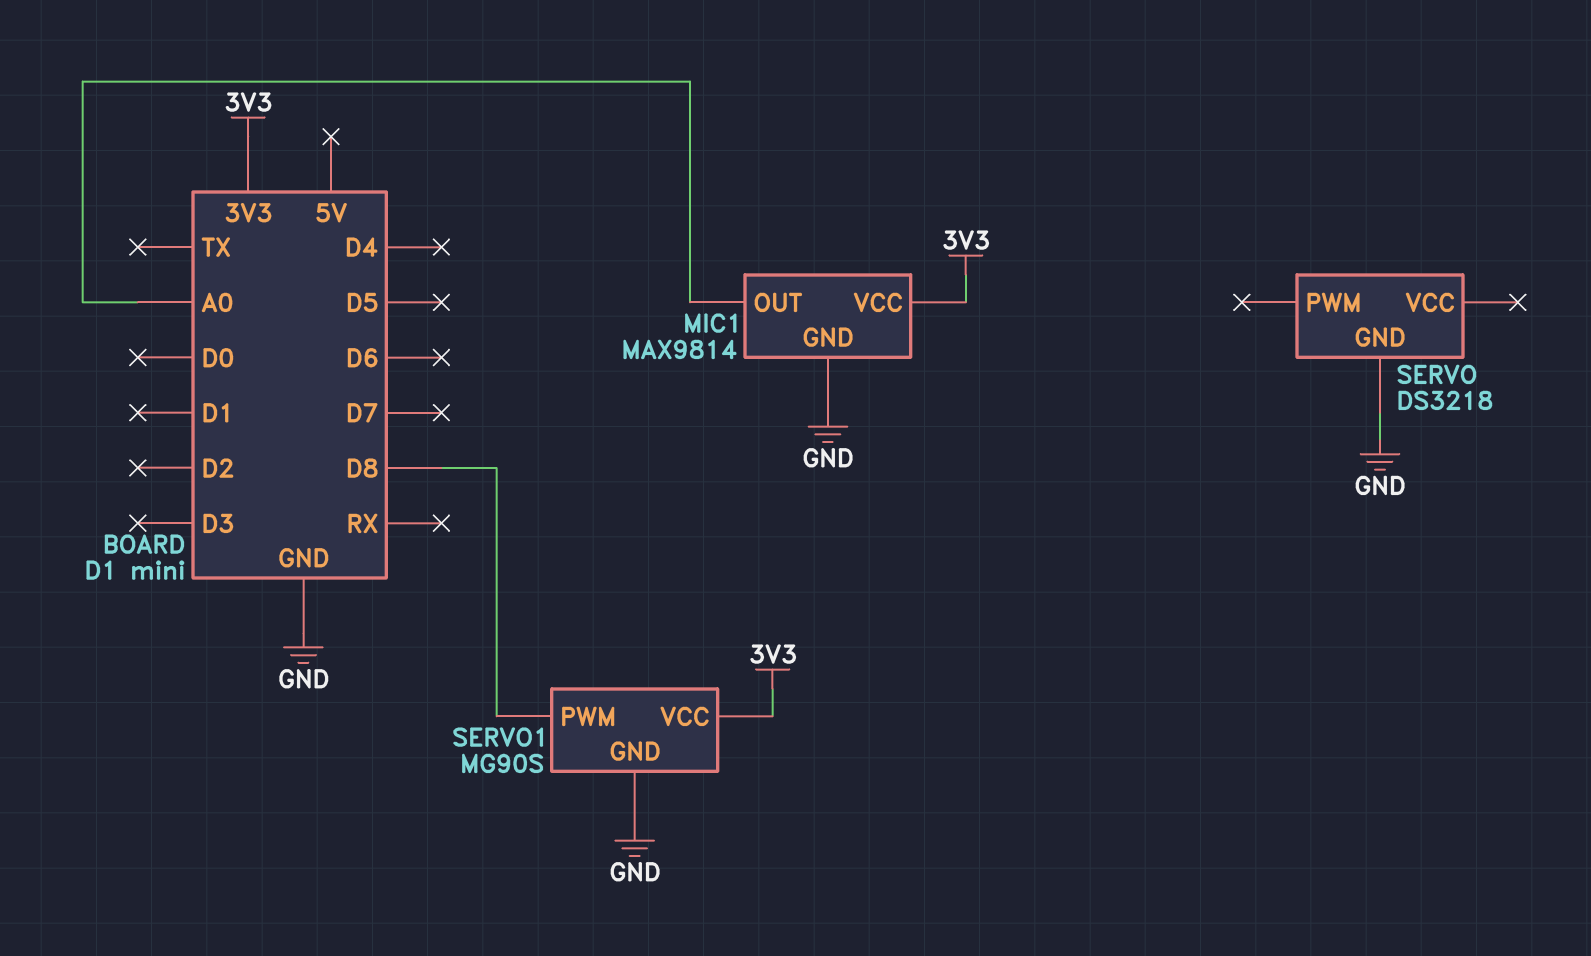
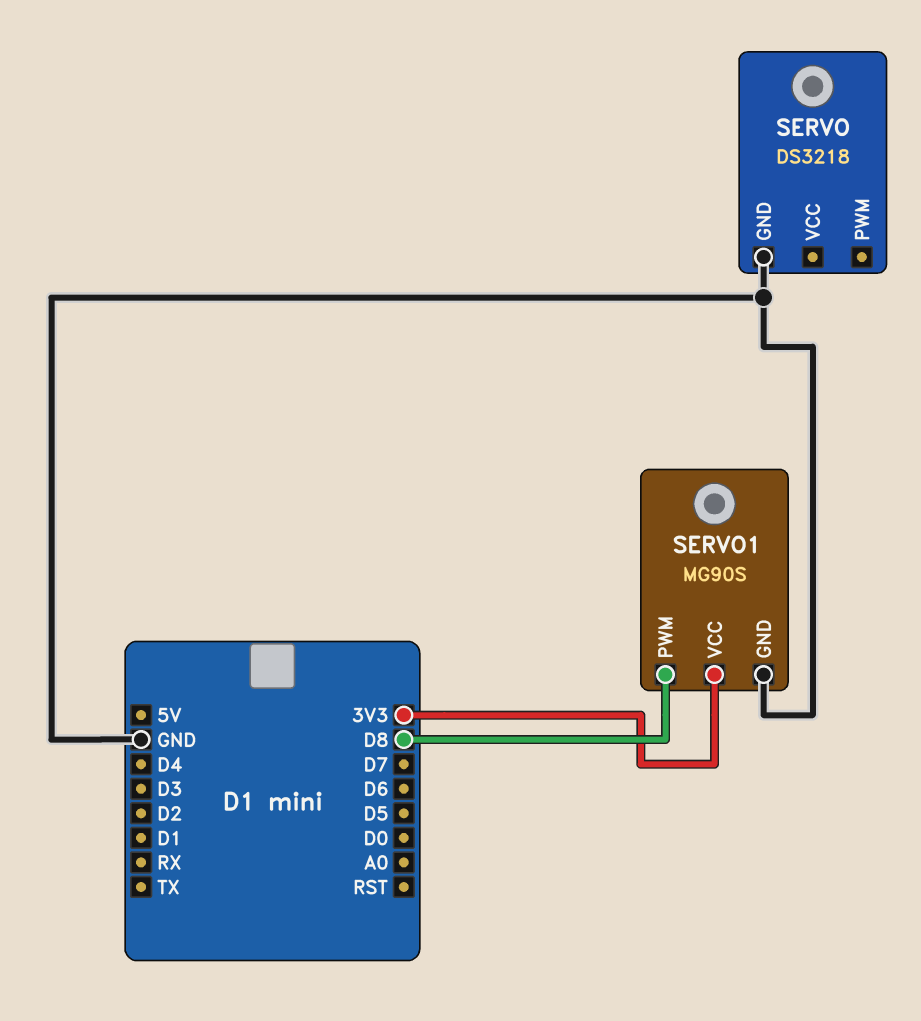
MIC1: MAX9814 -> none
MIC1 pin GND: GND -> none
MIC1 pin OUT: A0 -> none
MIC1 pin VCC: 3V3 -> none

